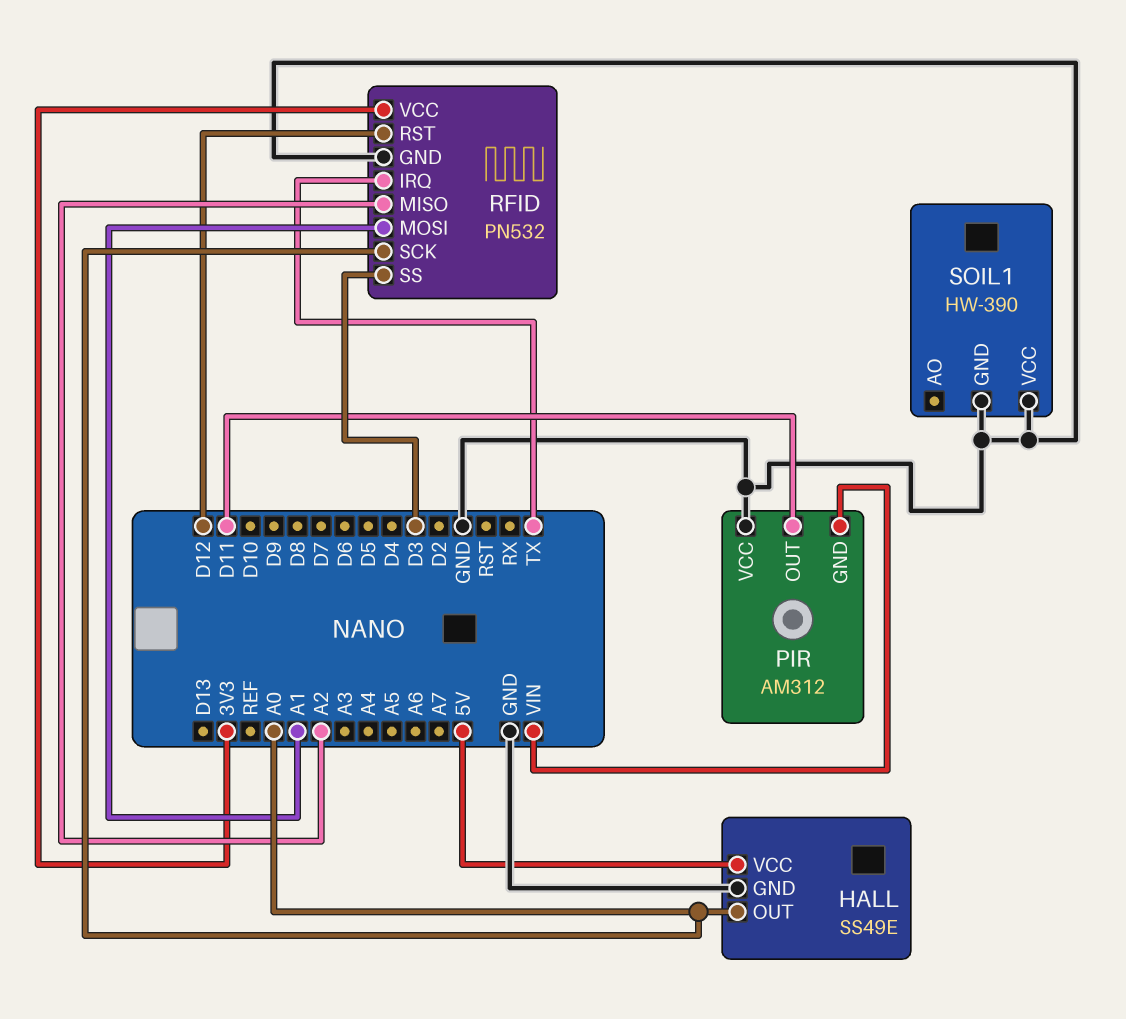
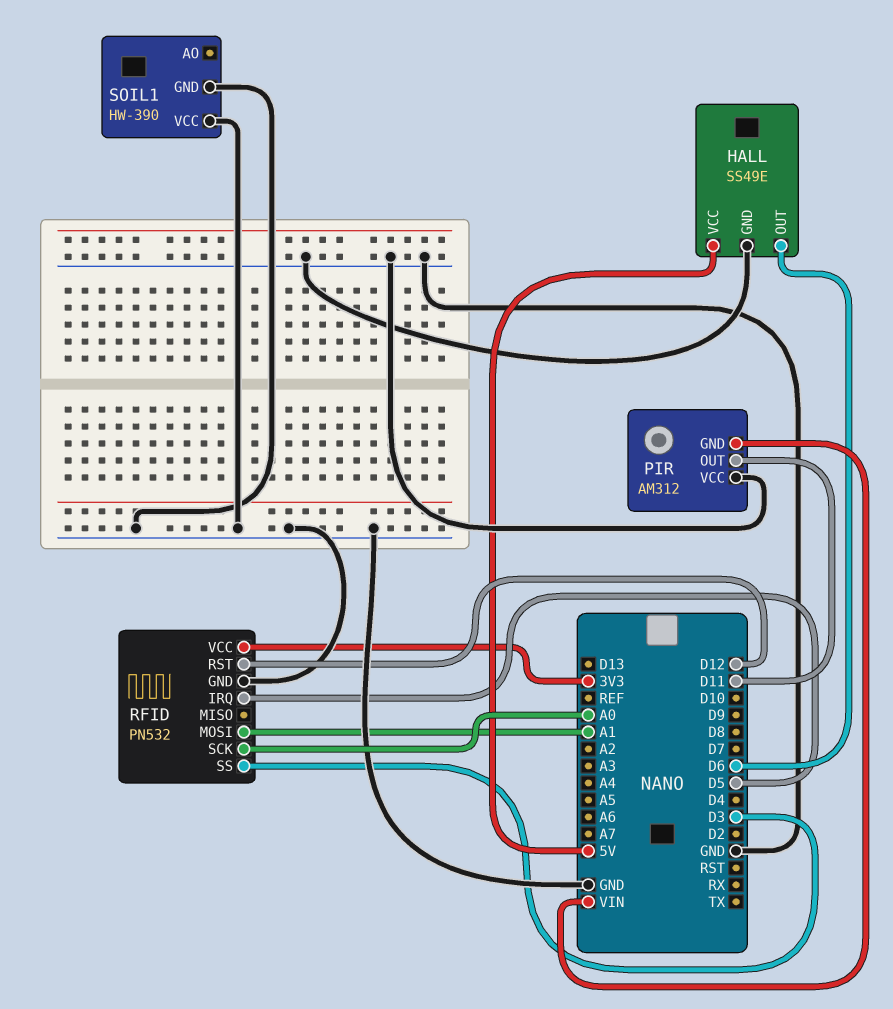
HALL pin OUT: A0 -> D6
RFID pin IRQ: TX -> D5
RFID pin MISO: A2 -> none

